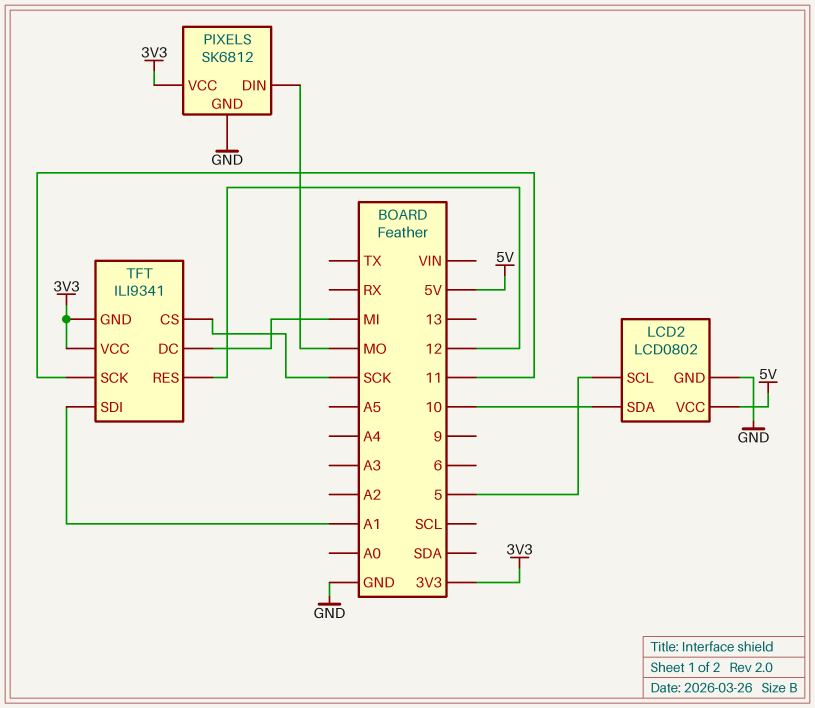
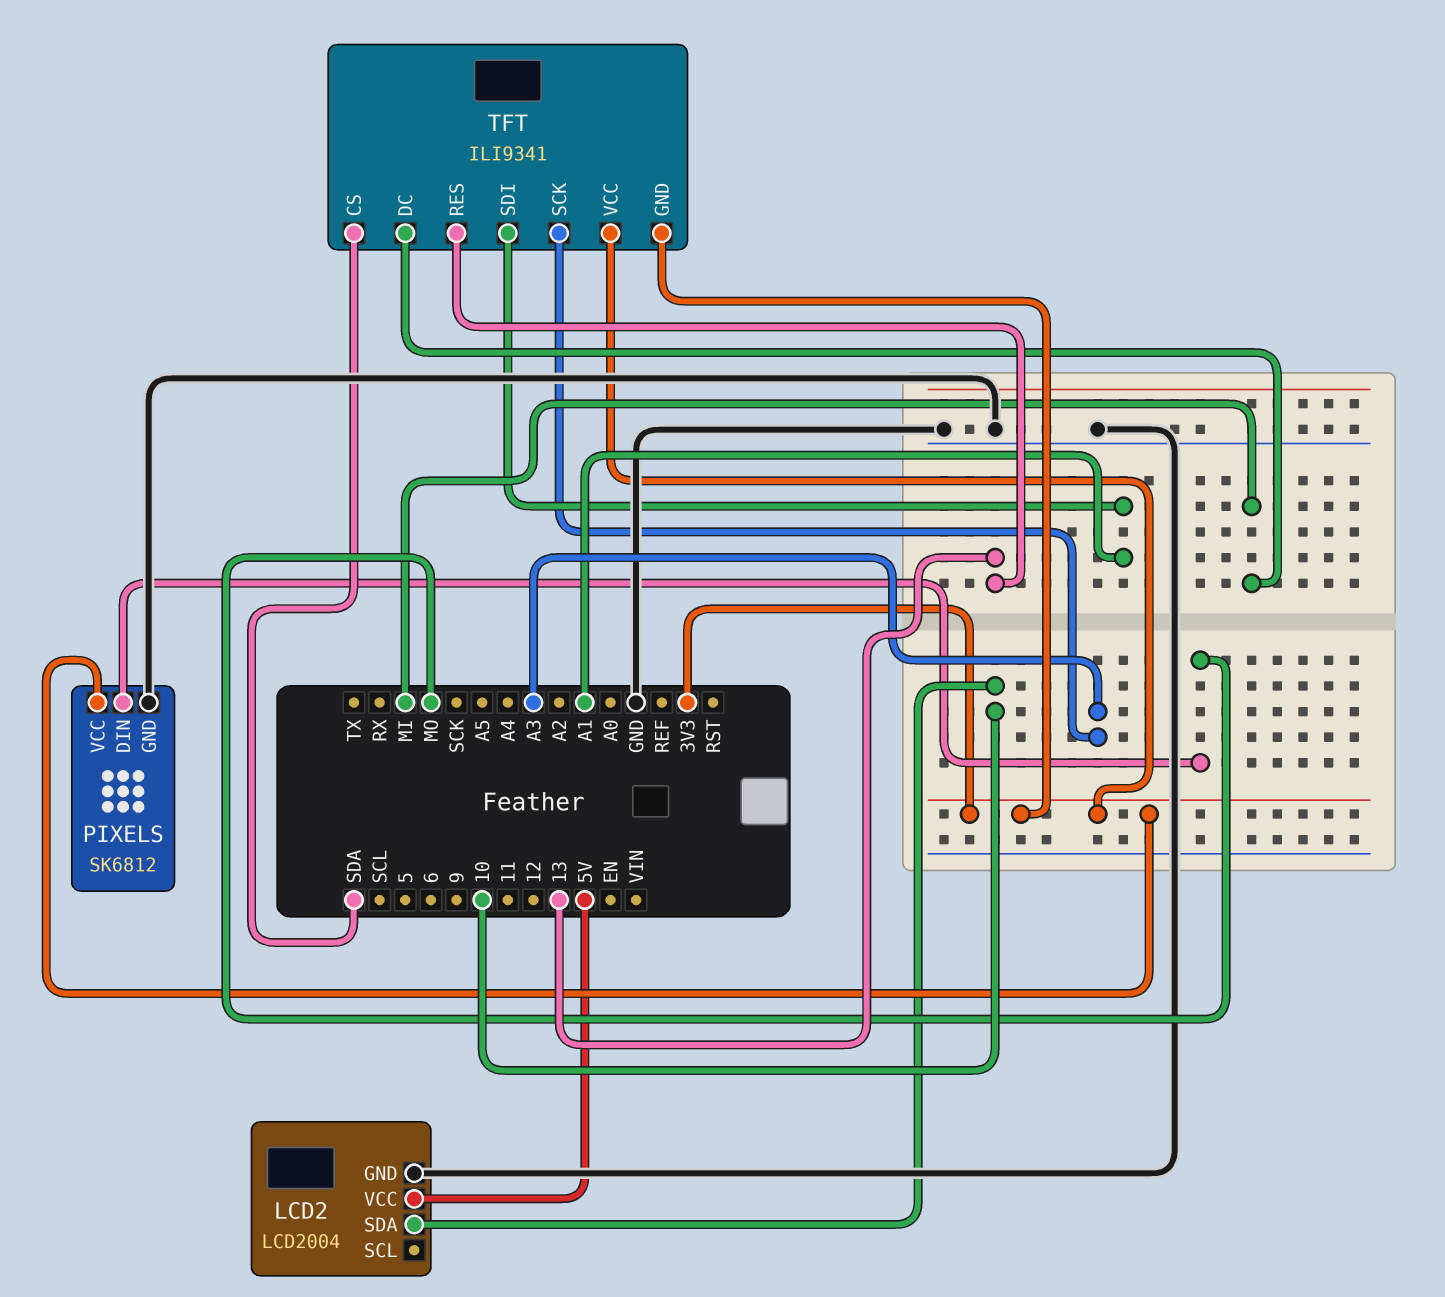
LCD2: LCD0802 -> LCD2004
LCD2 pin SCL: 5 -> none
TFT pin CS: SCK -> SDA
TFT pin RES: 12 -> 13
TFT pin SCK: 11 -> A3

